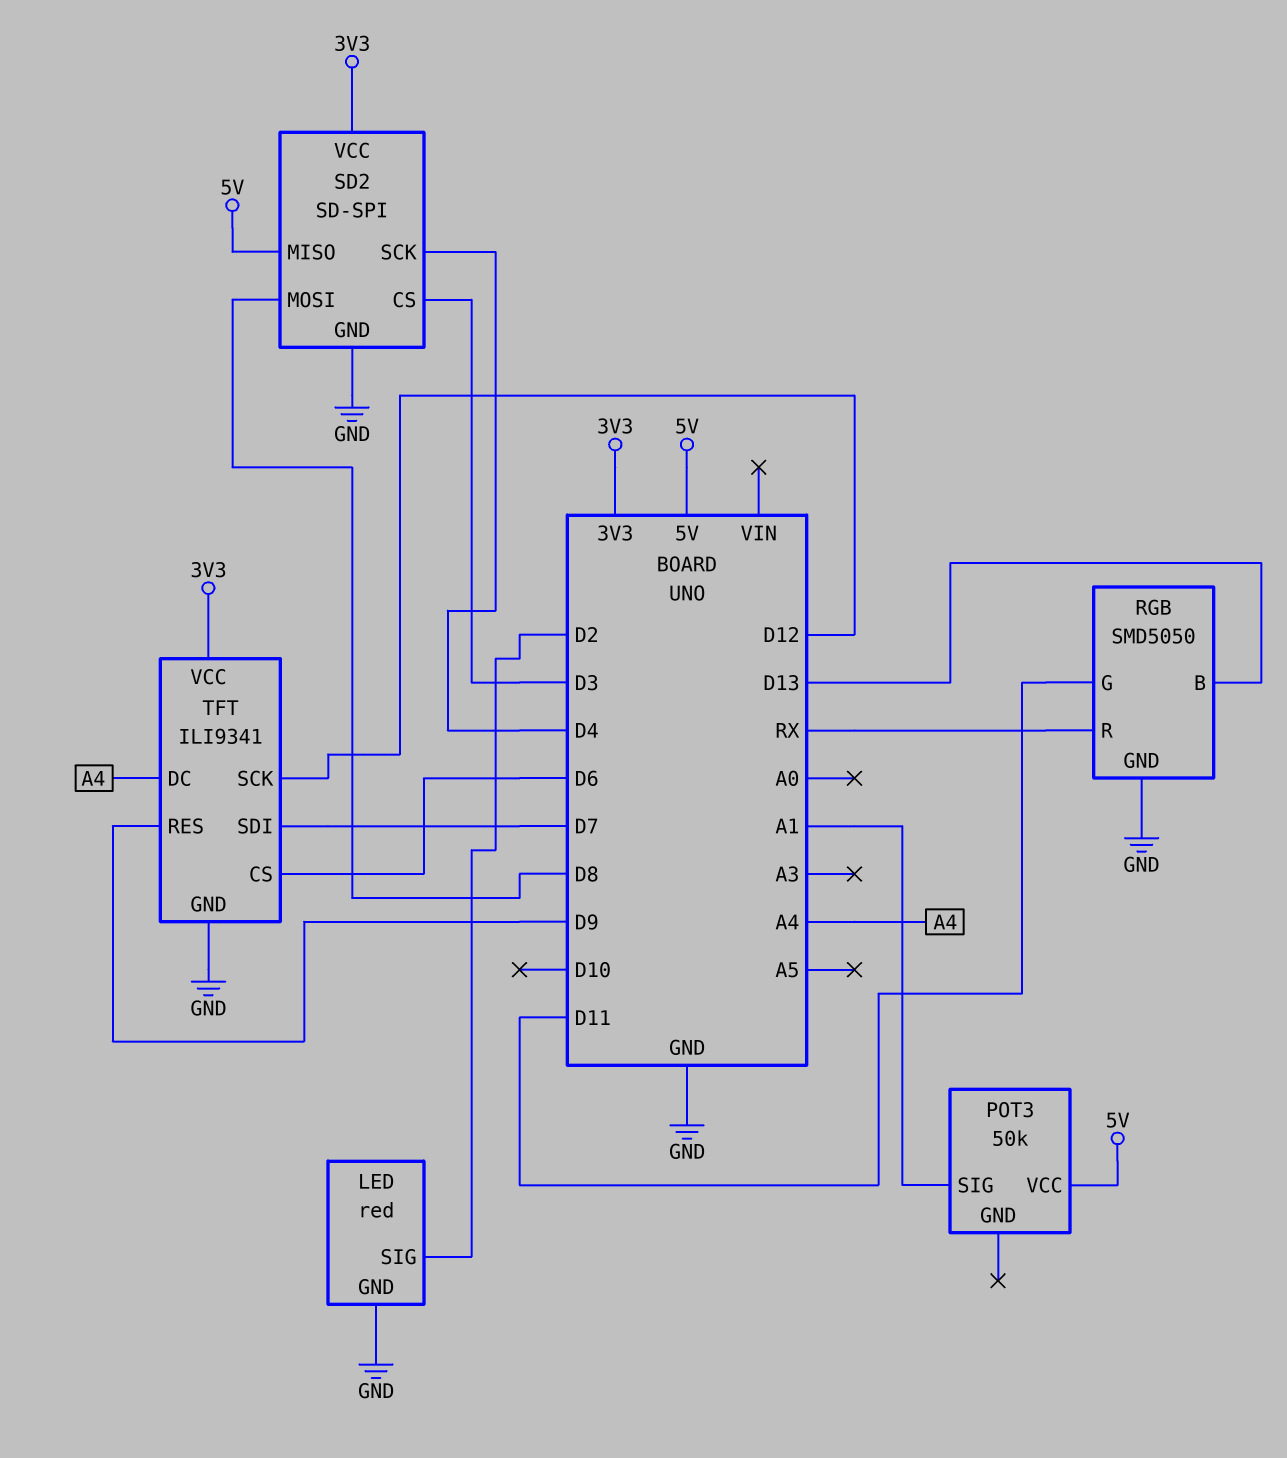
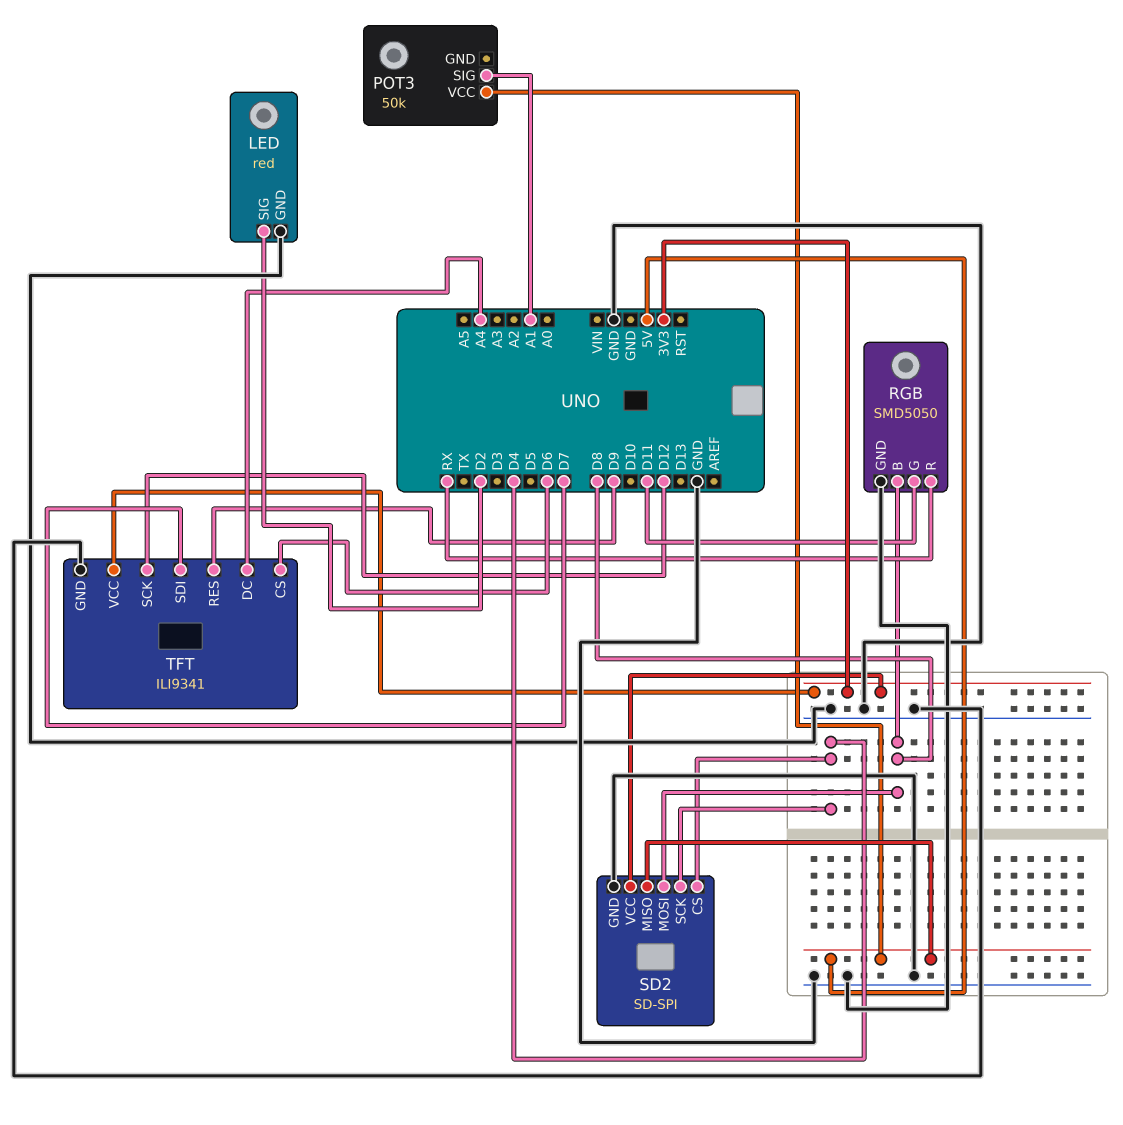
RGB pin B: D13 -> D8
SD2 pin CS: D3 -> D4

